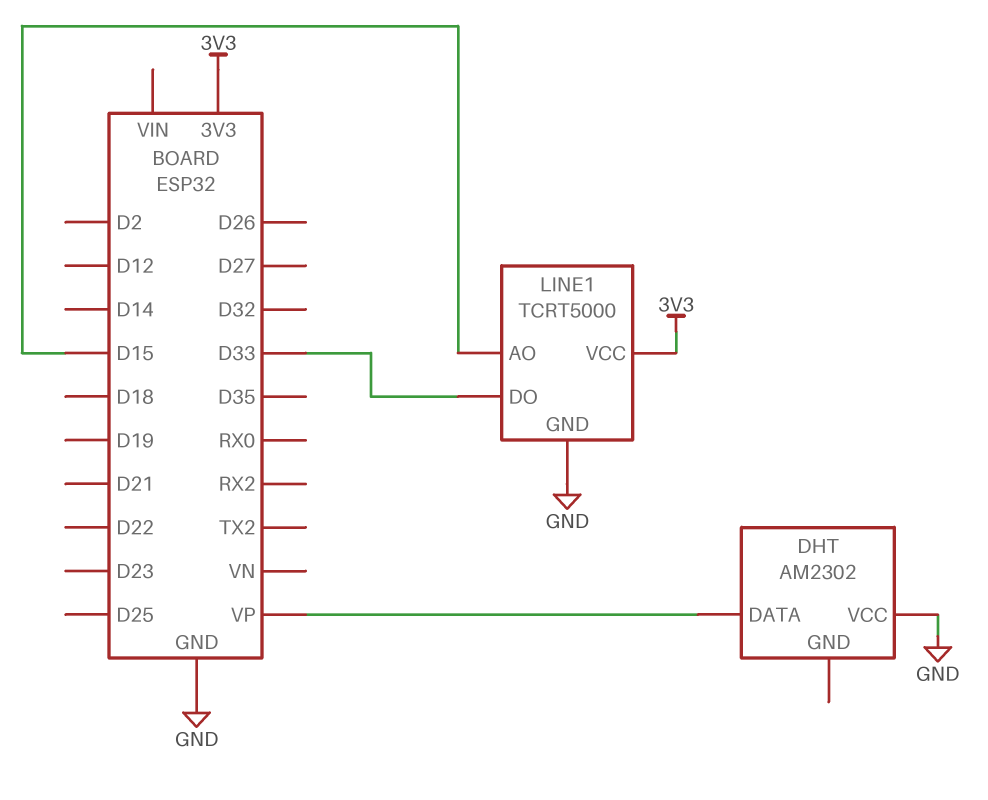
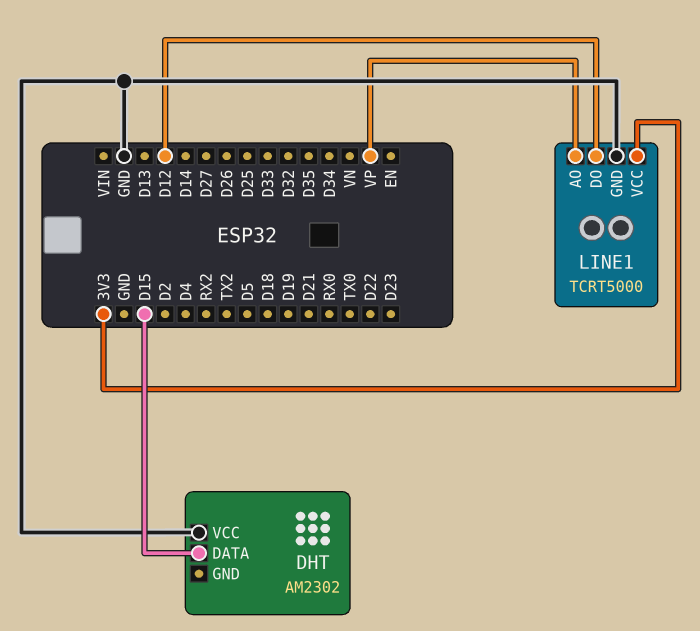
DHT pin DATA: VP -> D15
LINE1 pin AO: D15 -> VP
LINE1 pin DO: D33 -> D12

